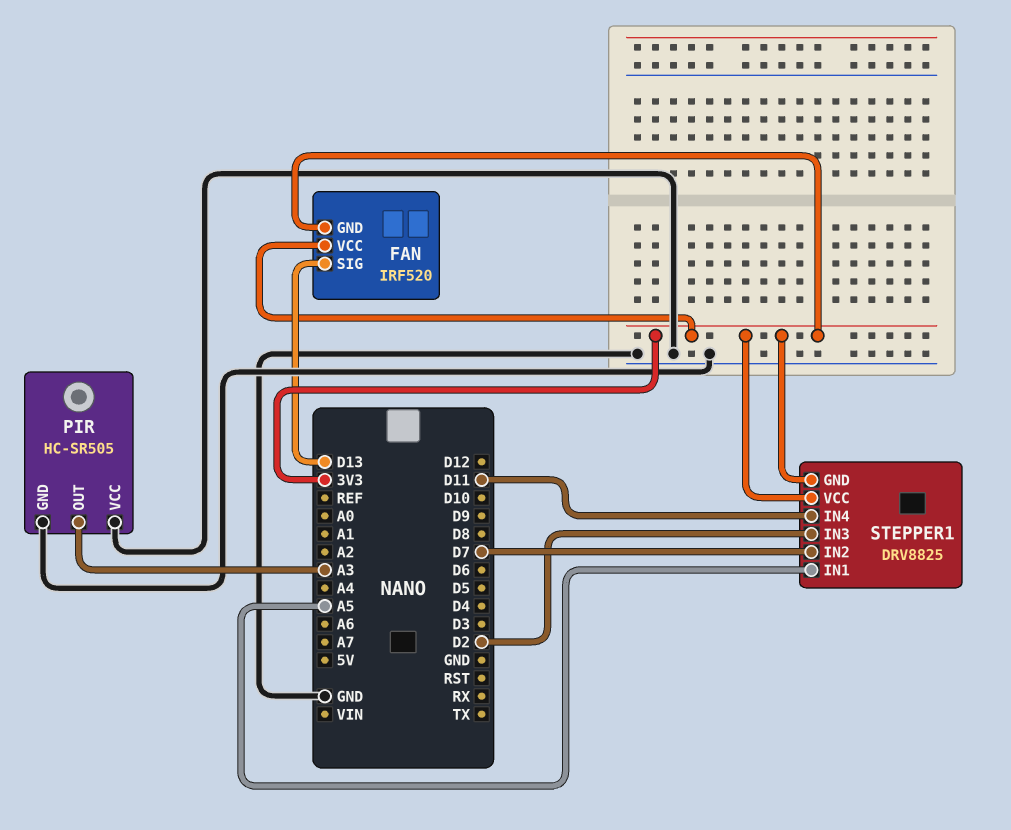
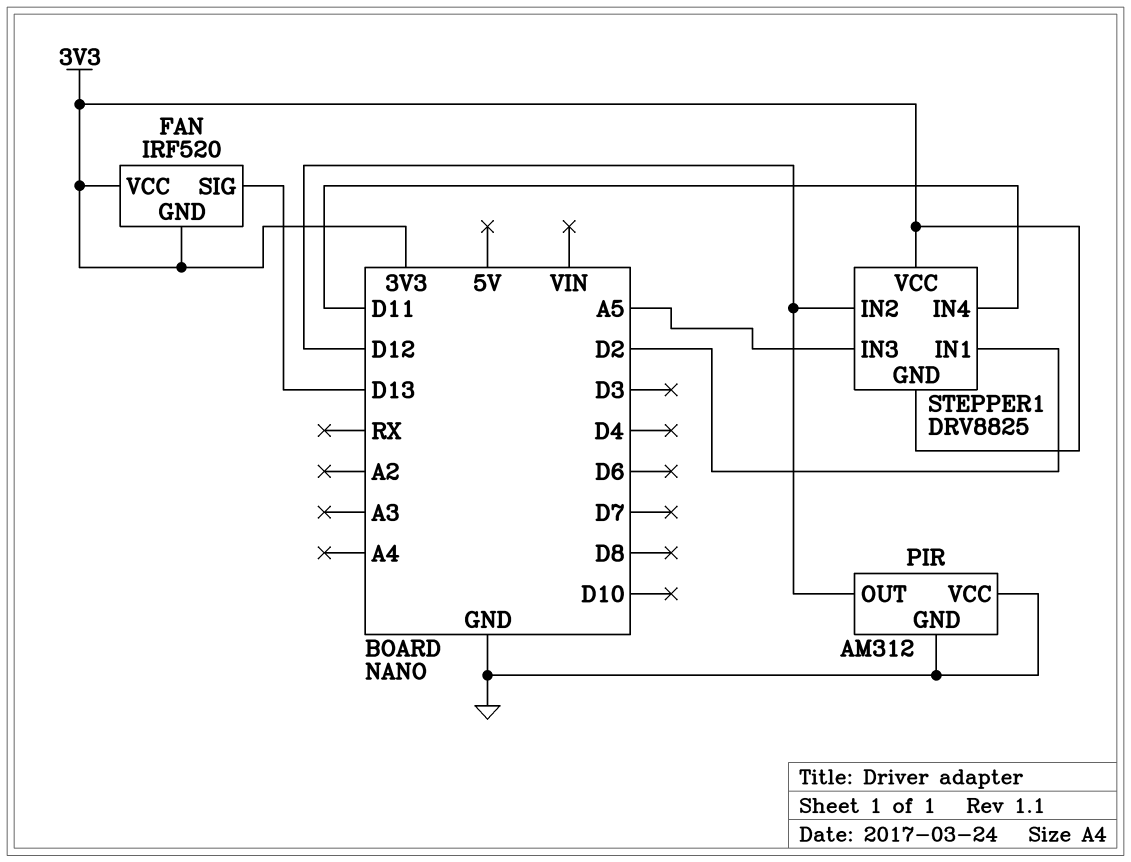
PIR: HC-SR505 -> AM312
PIR pin OUT: A3 -> D12
STEPPER1 pin IN1: A5 -> D2
STEPPER1 pin IN2: D7 -> D12
STEPPER1 pin IN3: D2 -> A5

